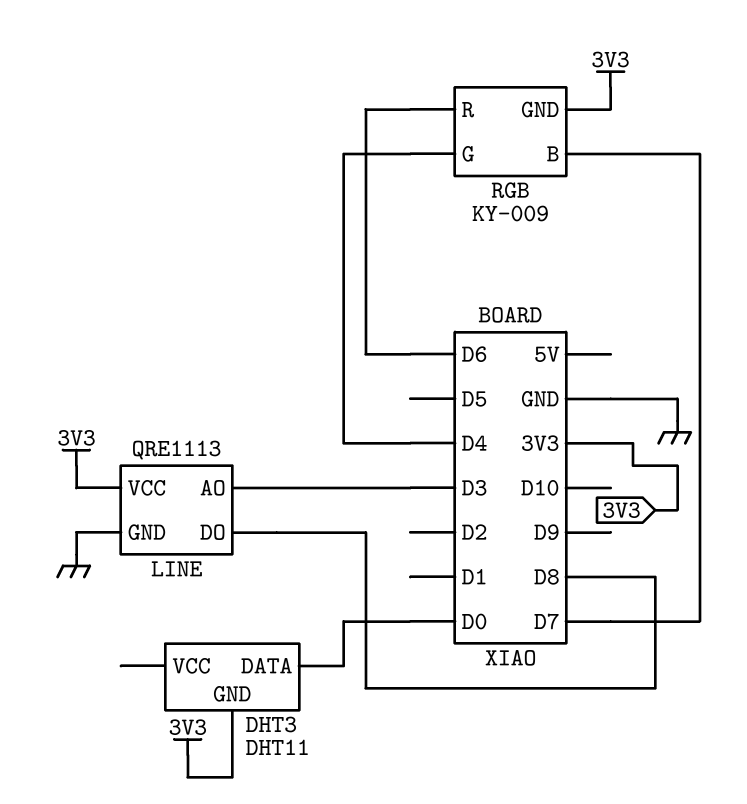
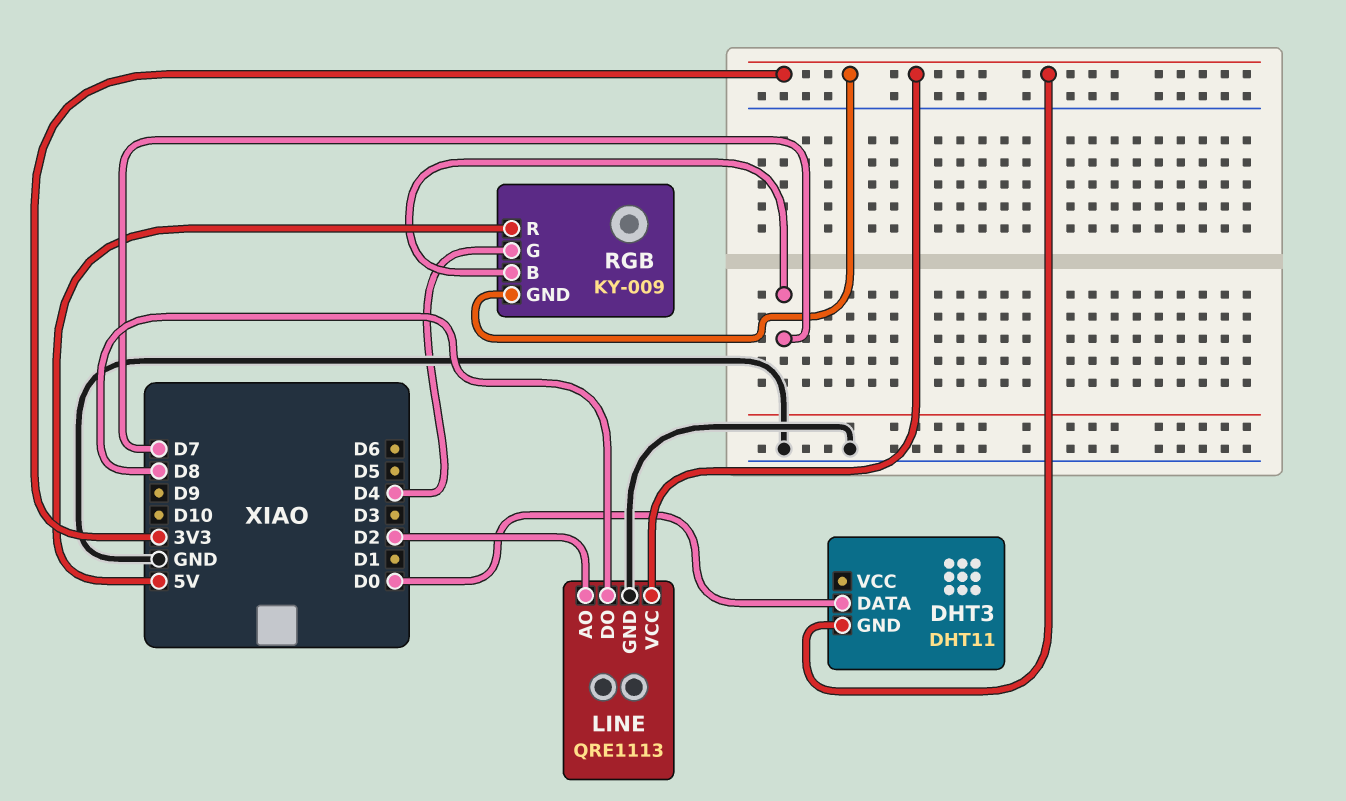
LINE pin AO: D3 -> D2
RGB pin R: D6 -> 5V

